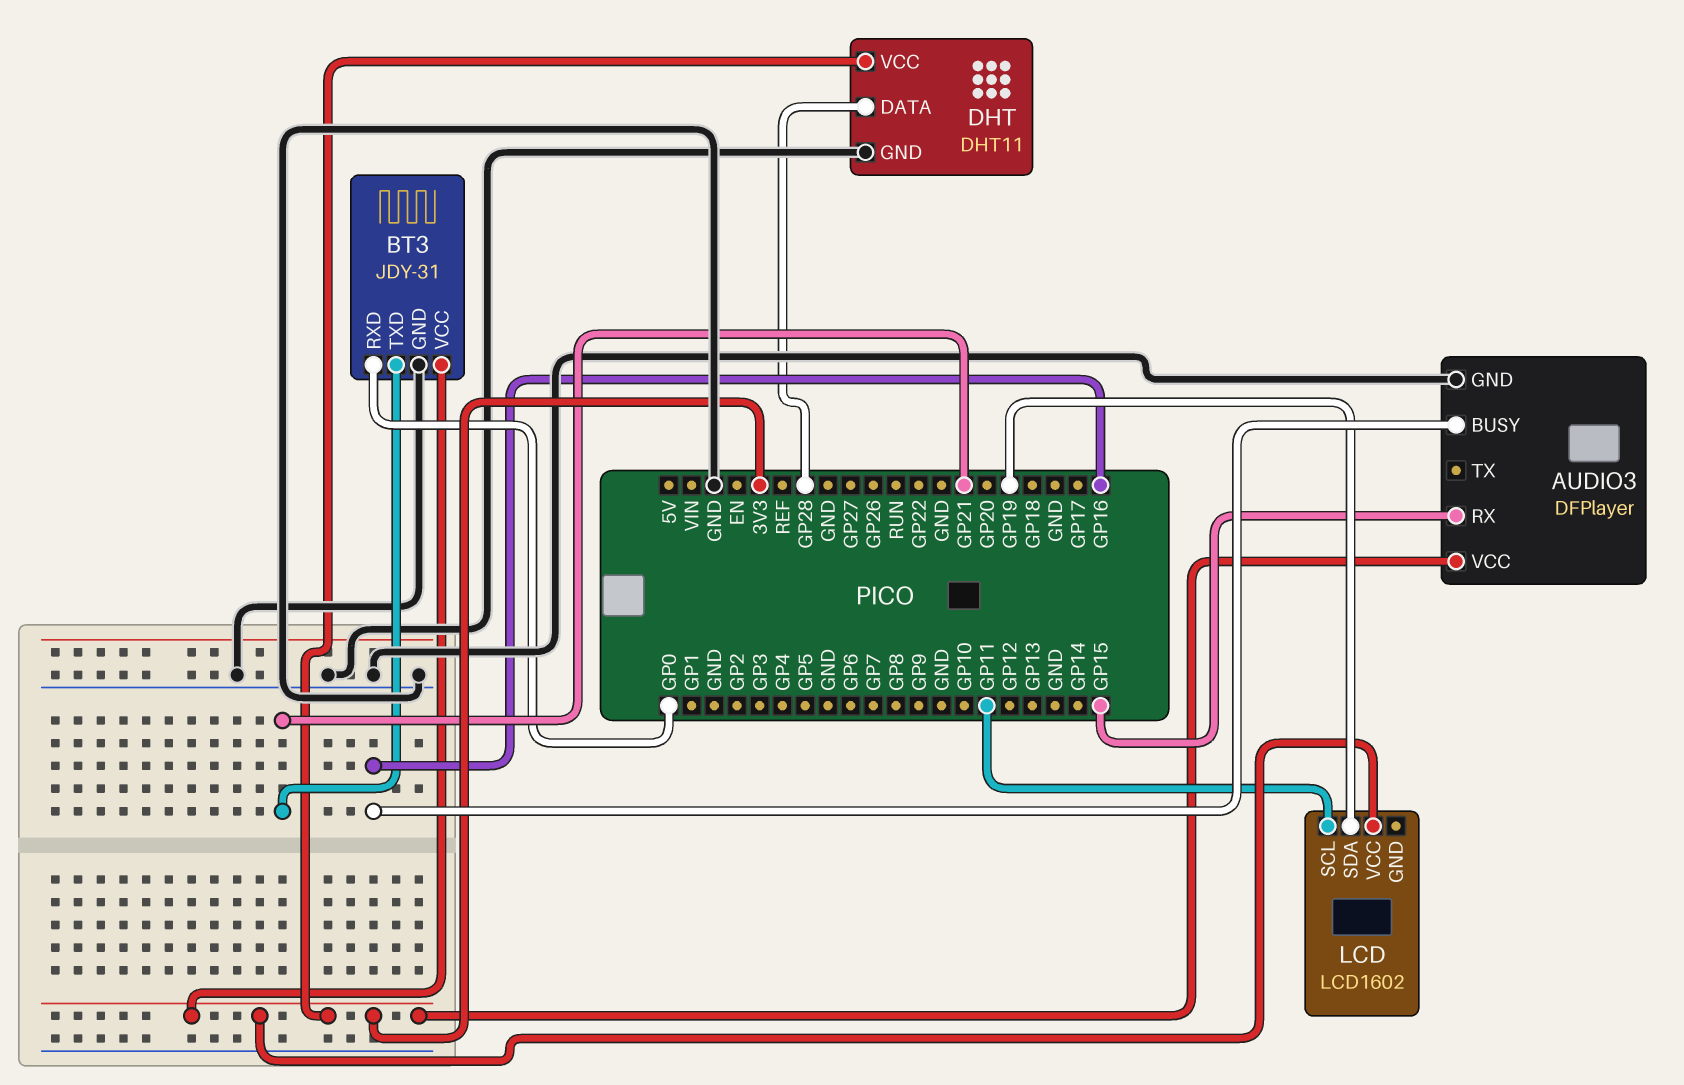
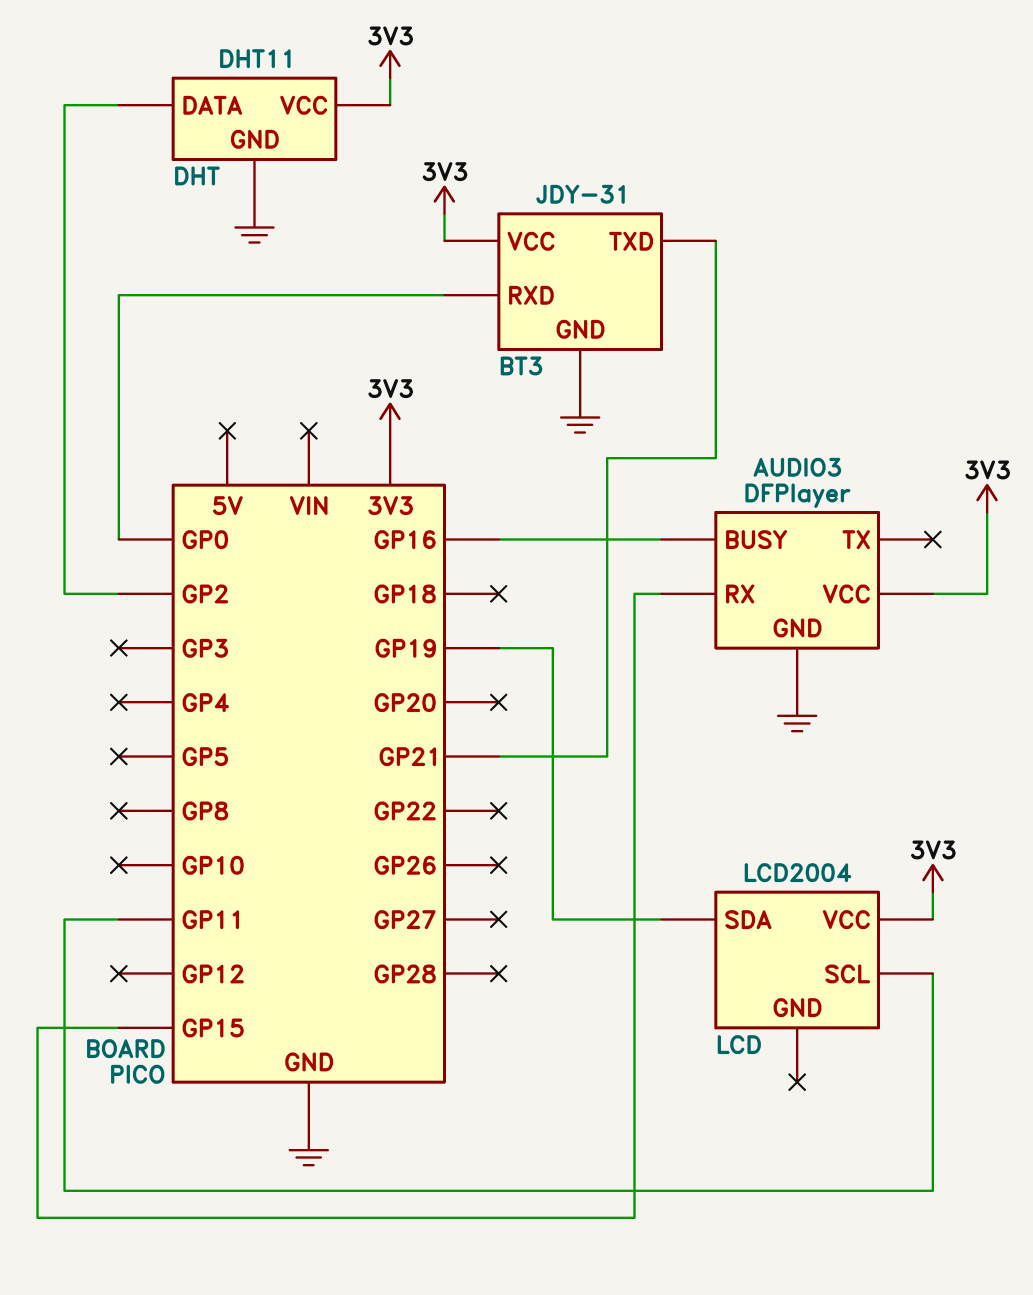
DHT pin DATA: GP28 -> GP2
LCD: LCD1602 -> LCD2004

